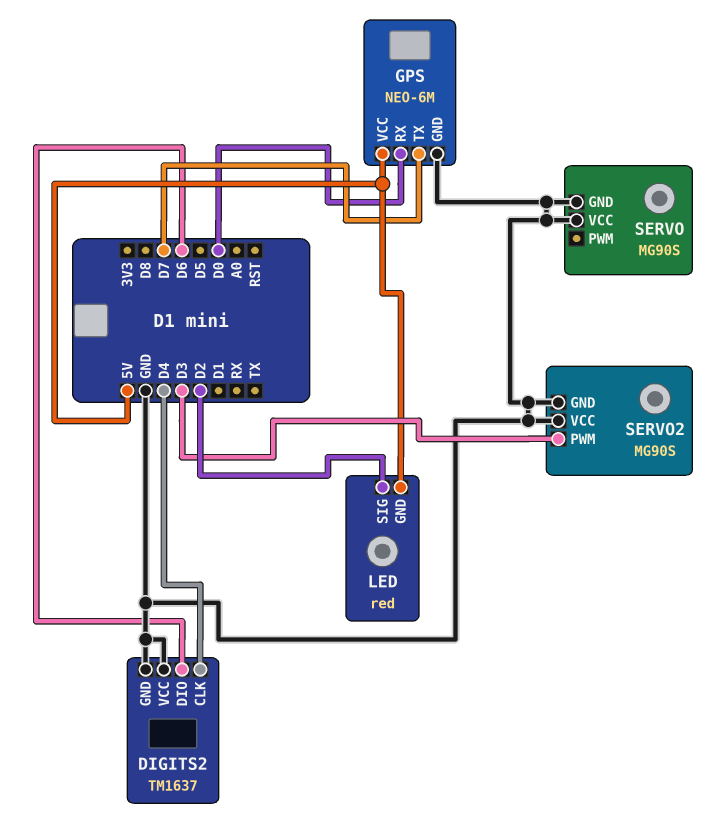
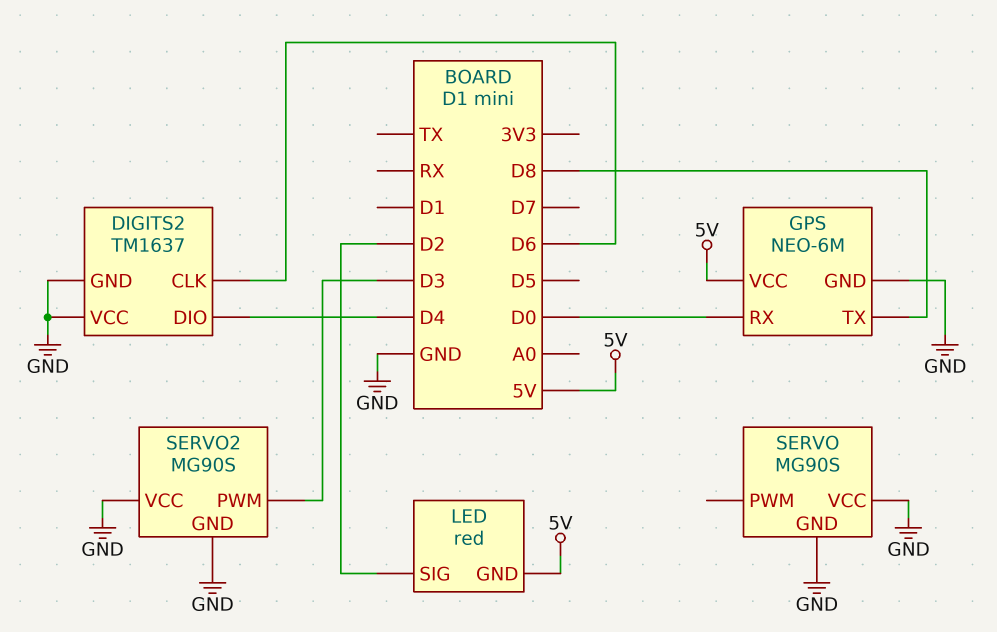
DIGITS2 pin CLK: D4 -> D6
DIGITS2 pin DIO: D6 -> D4
GPS pin TX: D7 -> D8

